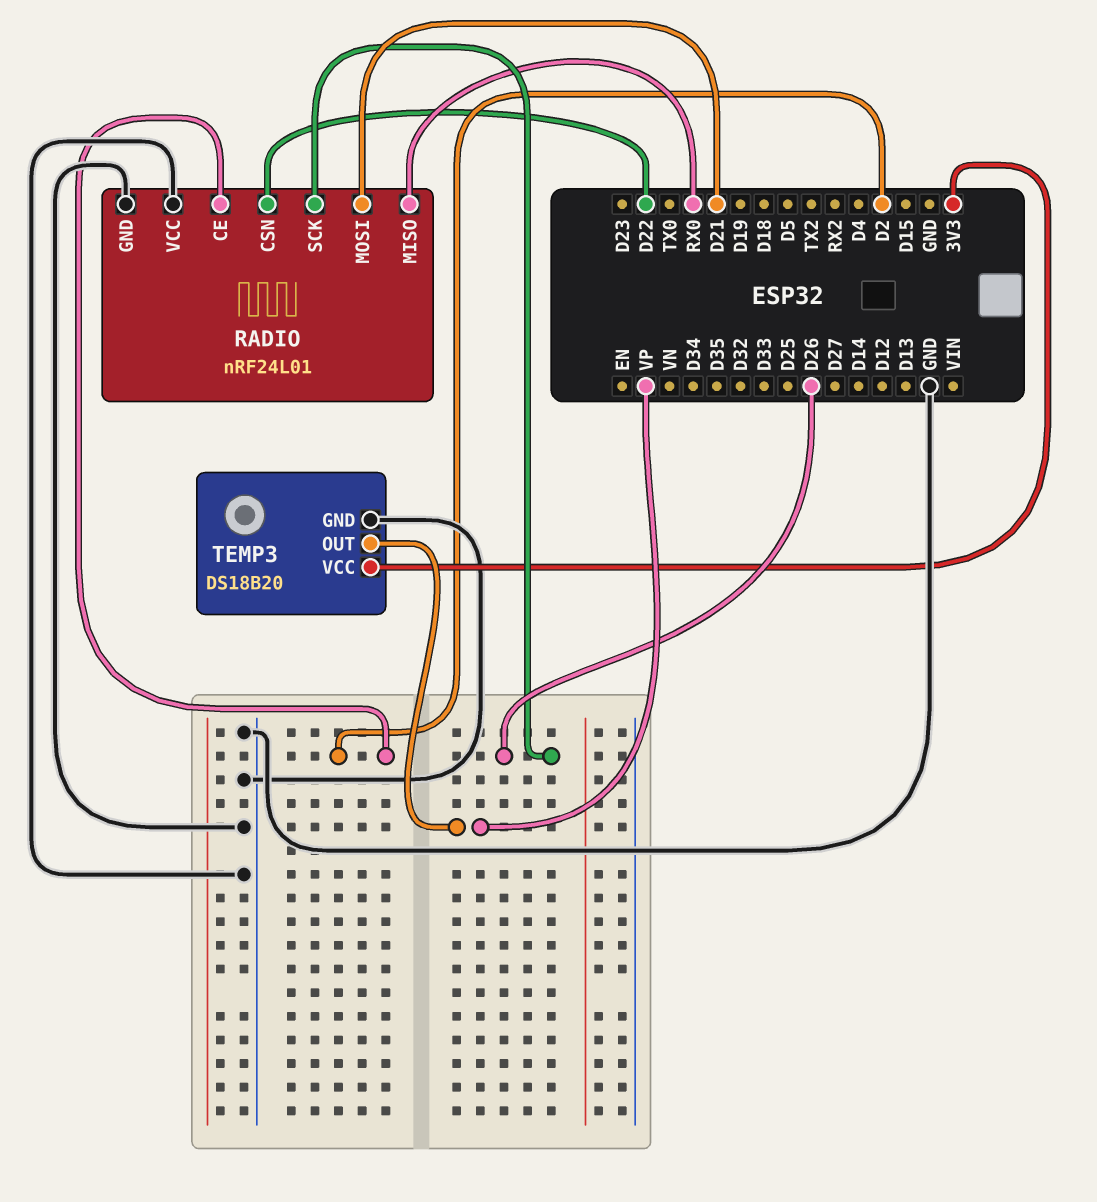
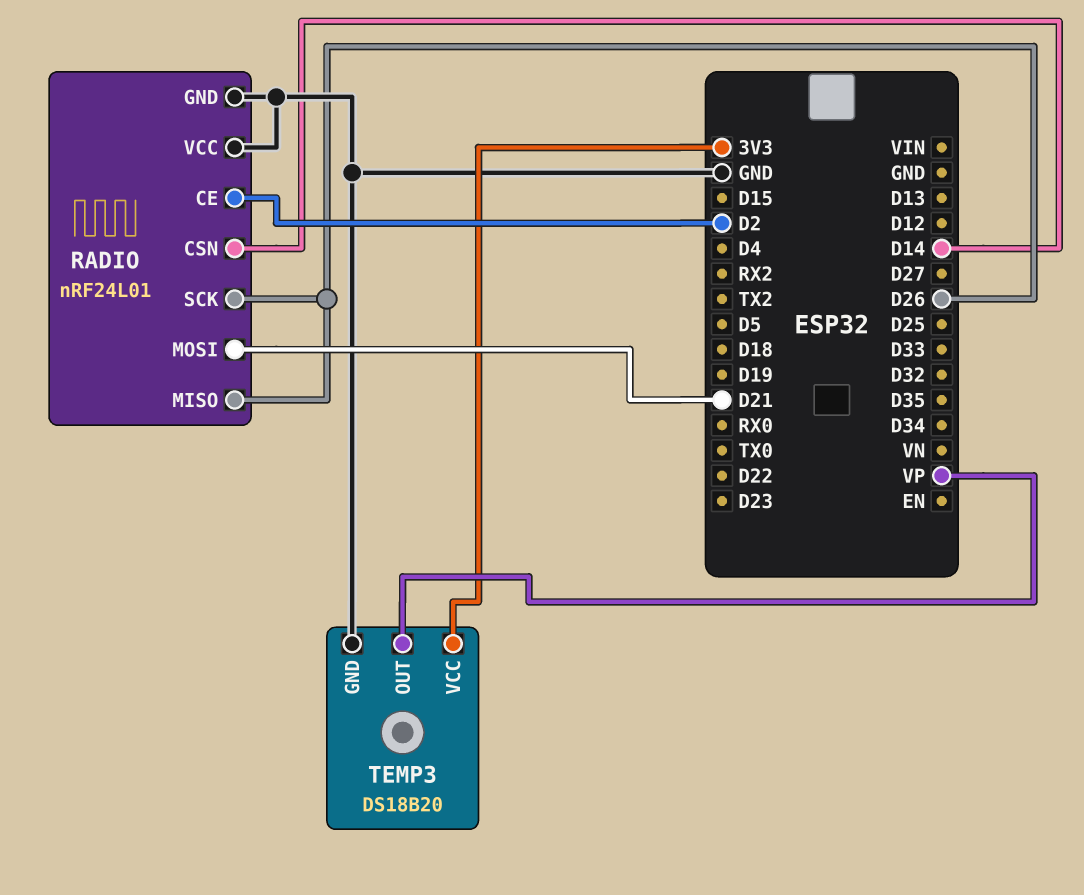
RADIO pin CSN: D22 -> D14
RADIO pin MISO: RX0 -> D26

